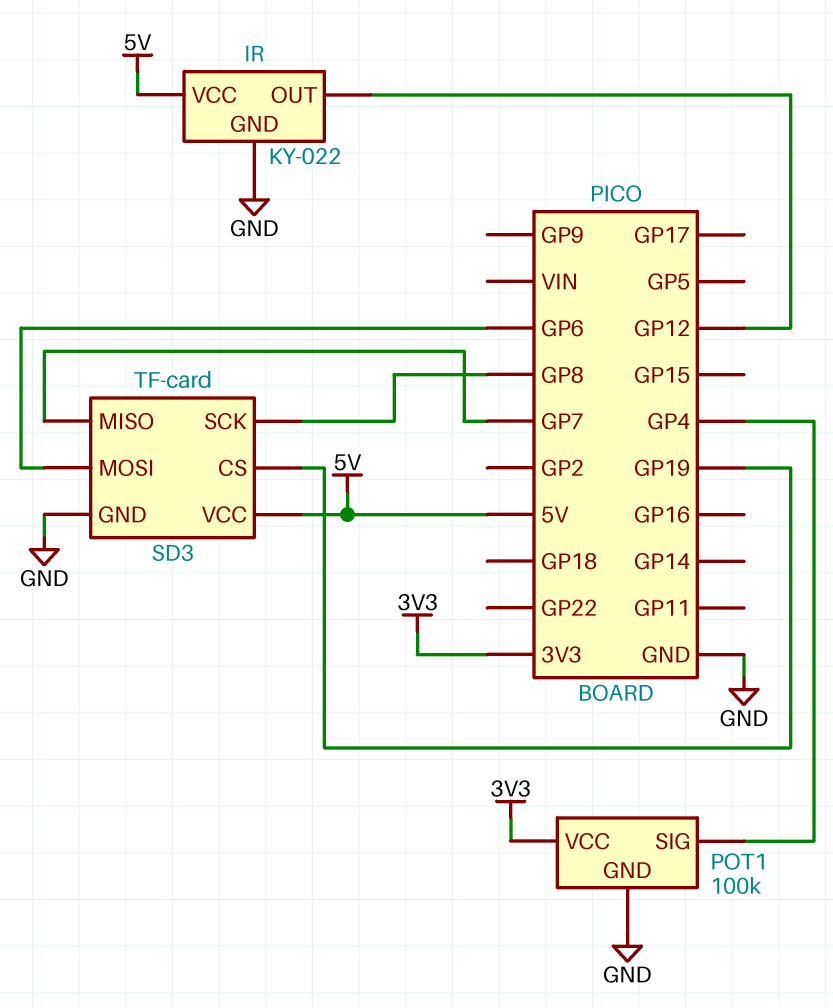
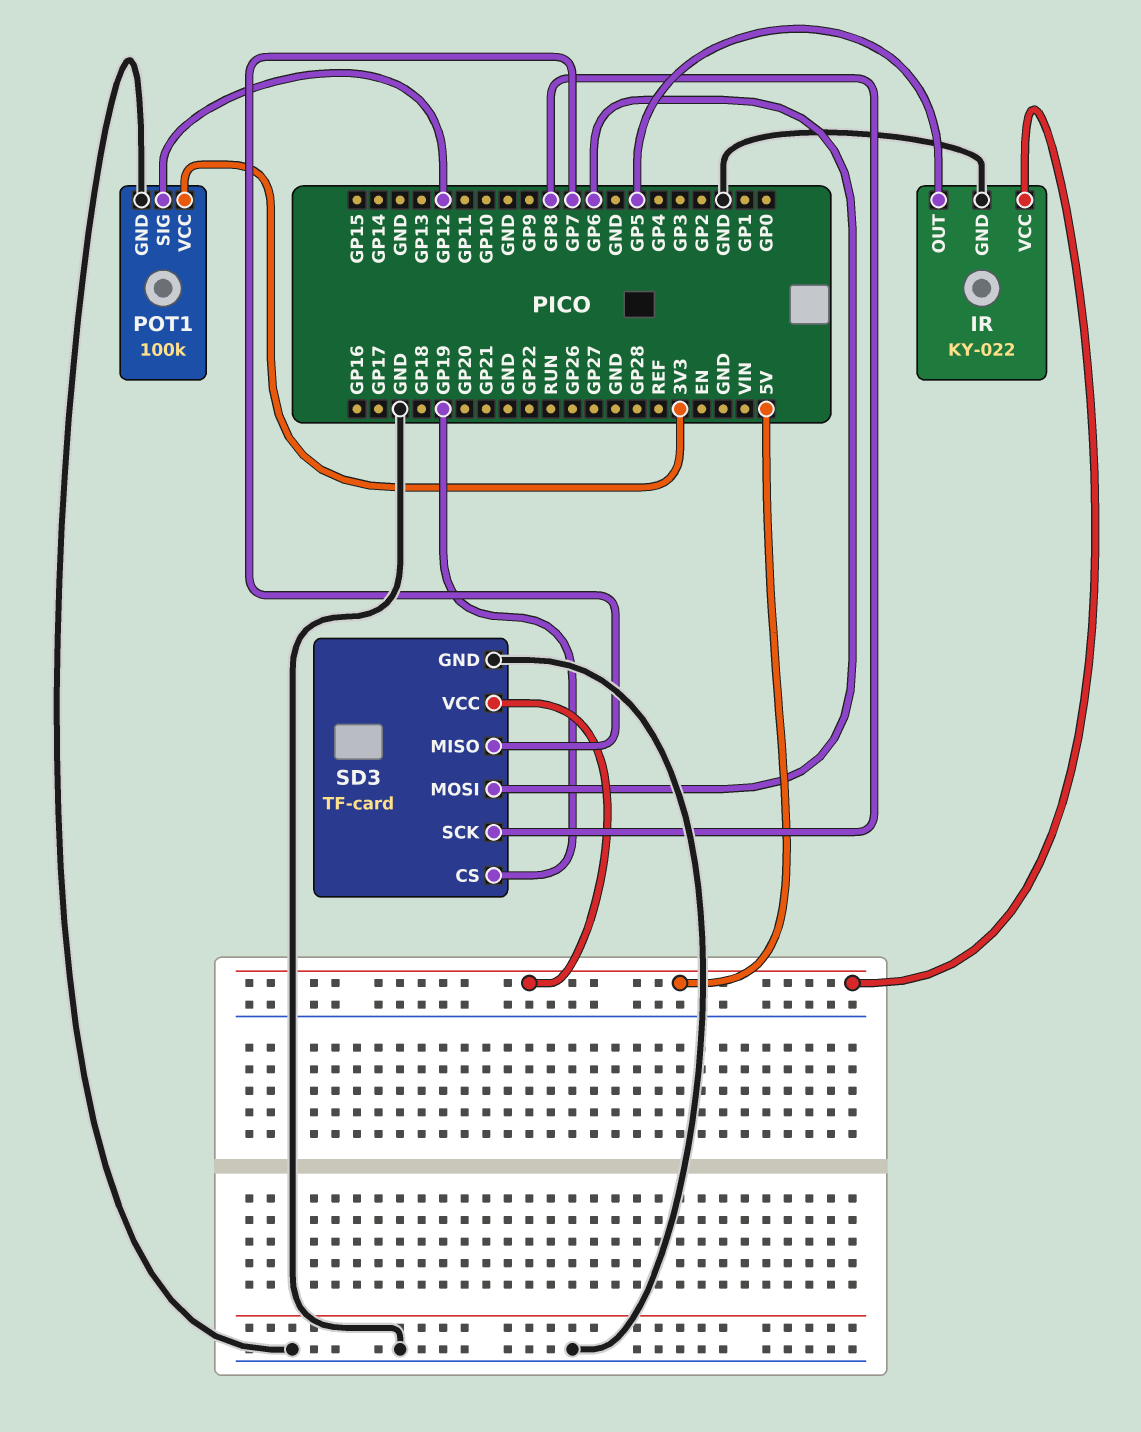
IR pin OUT: GP12 -> GP5
POT1 pin SIG: GP4 -> GP12

